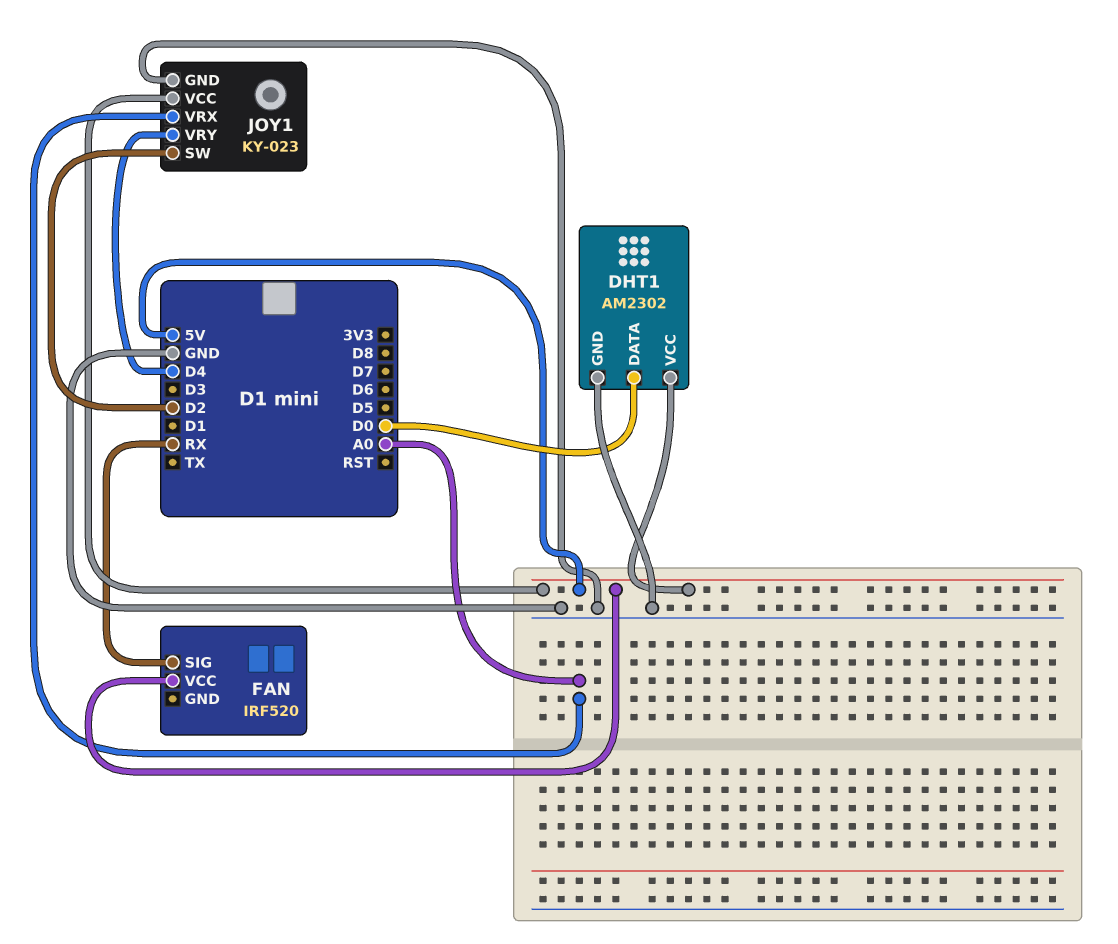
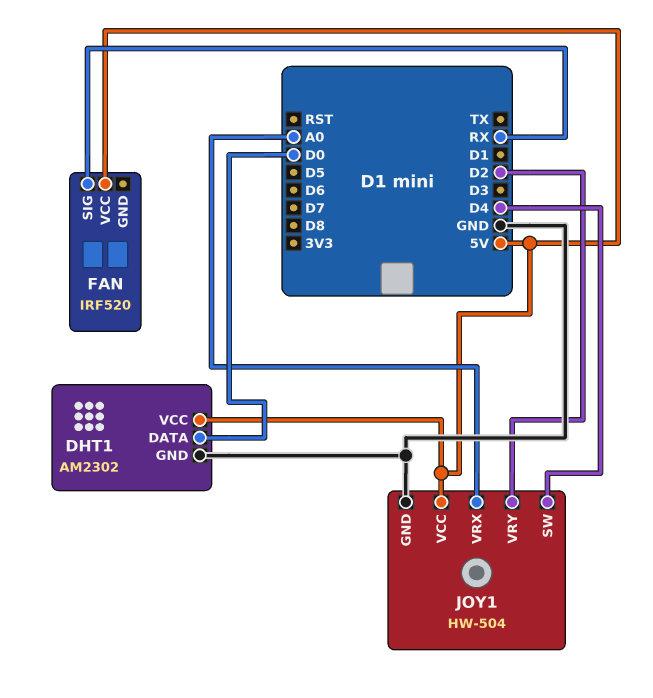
JOY1: KY-023 -> HW-504
JOY1 pin SW: D2 -> D4
JOY1 pin VRY: D4 -> D2

